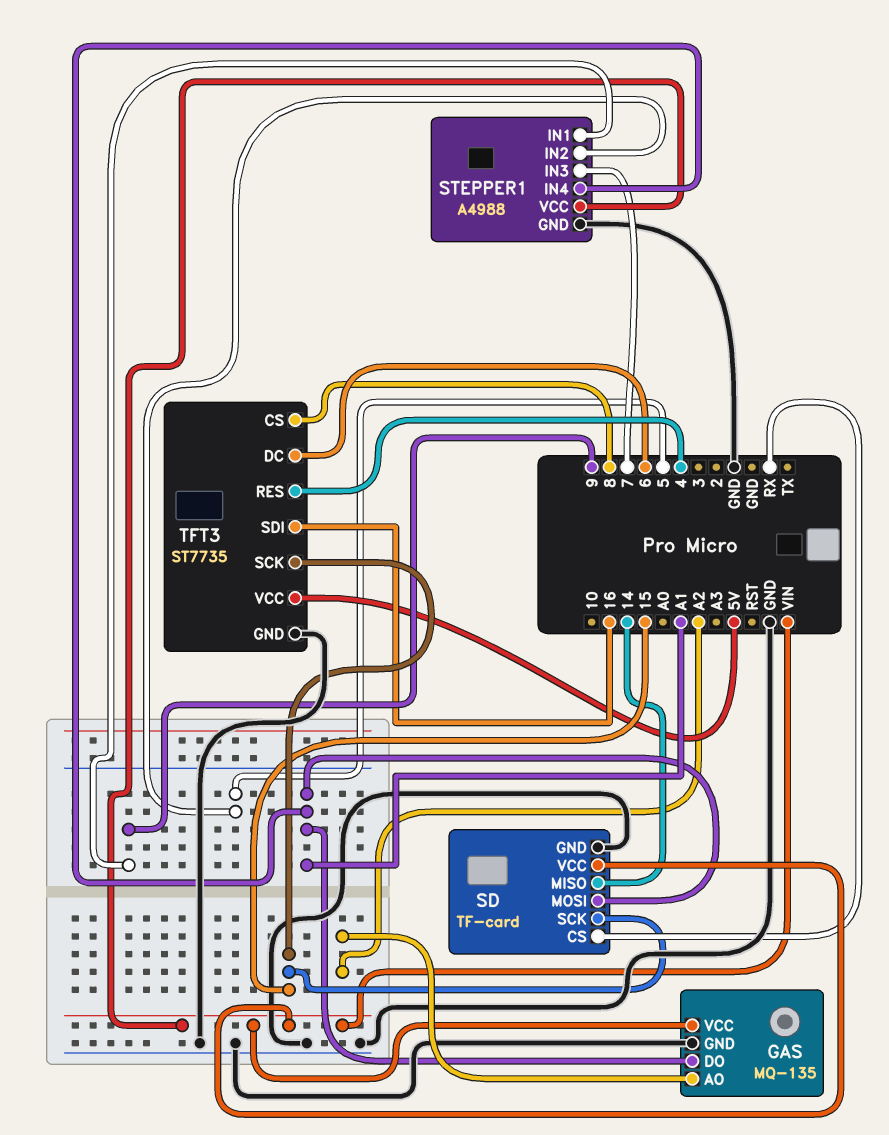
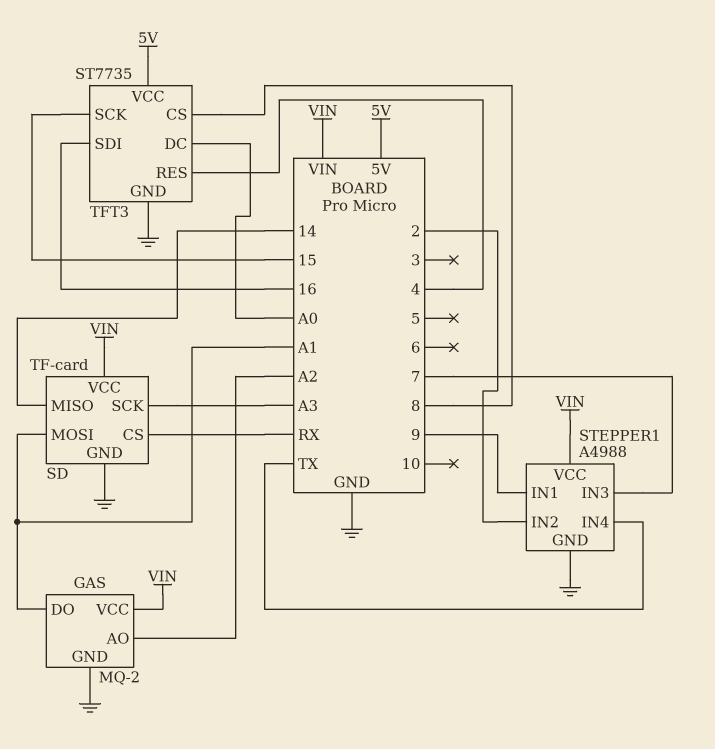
GAS: MQ-135 -> MQ-2
SD pin SCK: 15 -> A3
STEPPER1 pin IN2: 5 -> 2
STEPPER1 pin IN4: A1 -> TX
TFT3 pin DC: 6 -> A0

